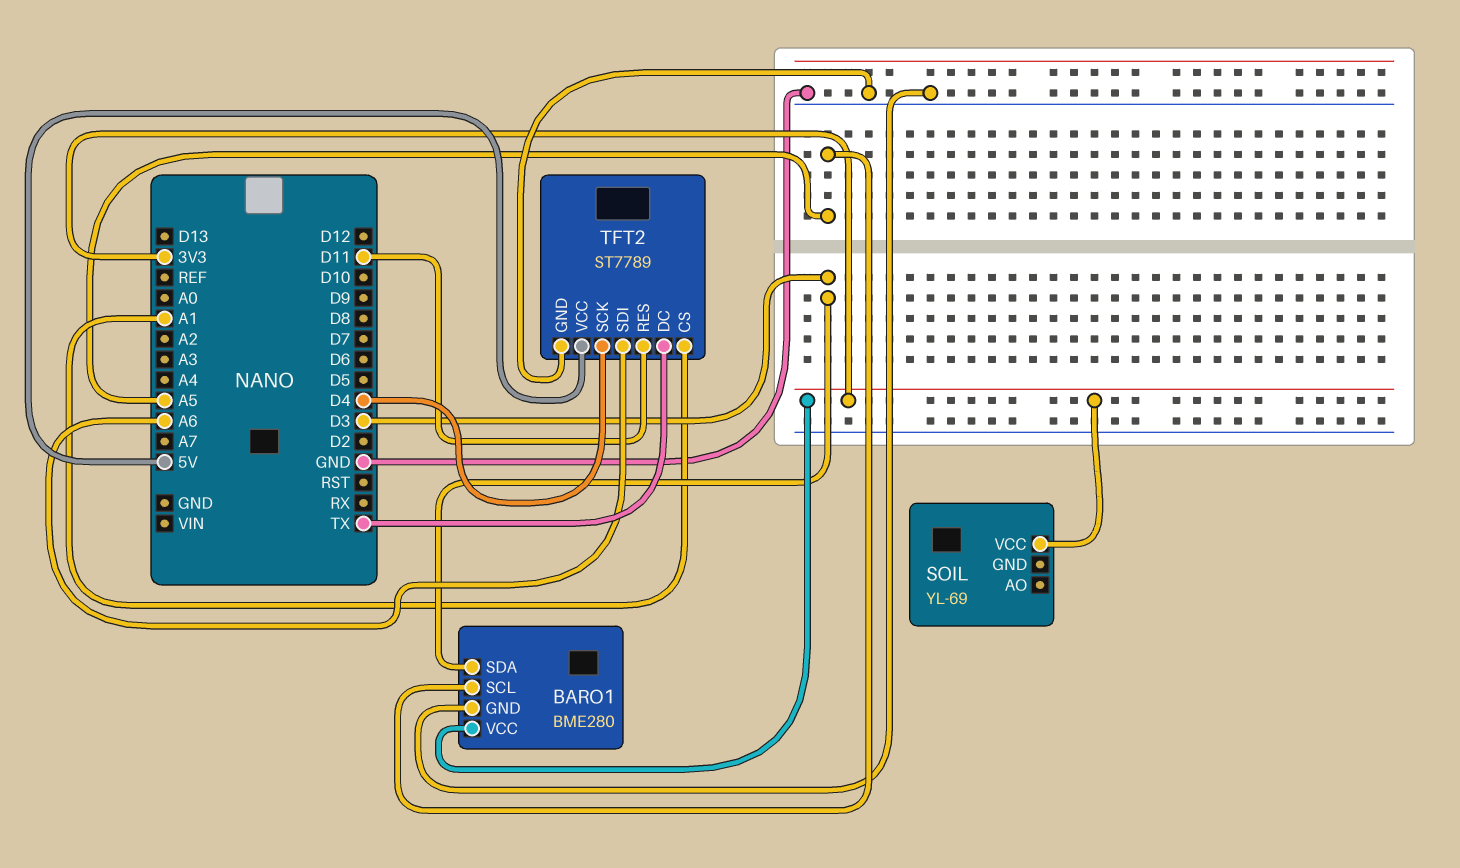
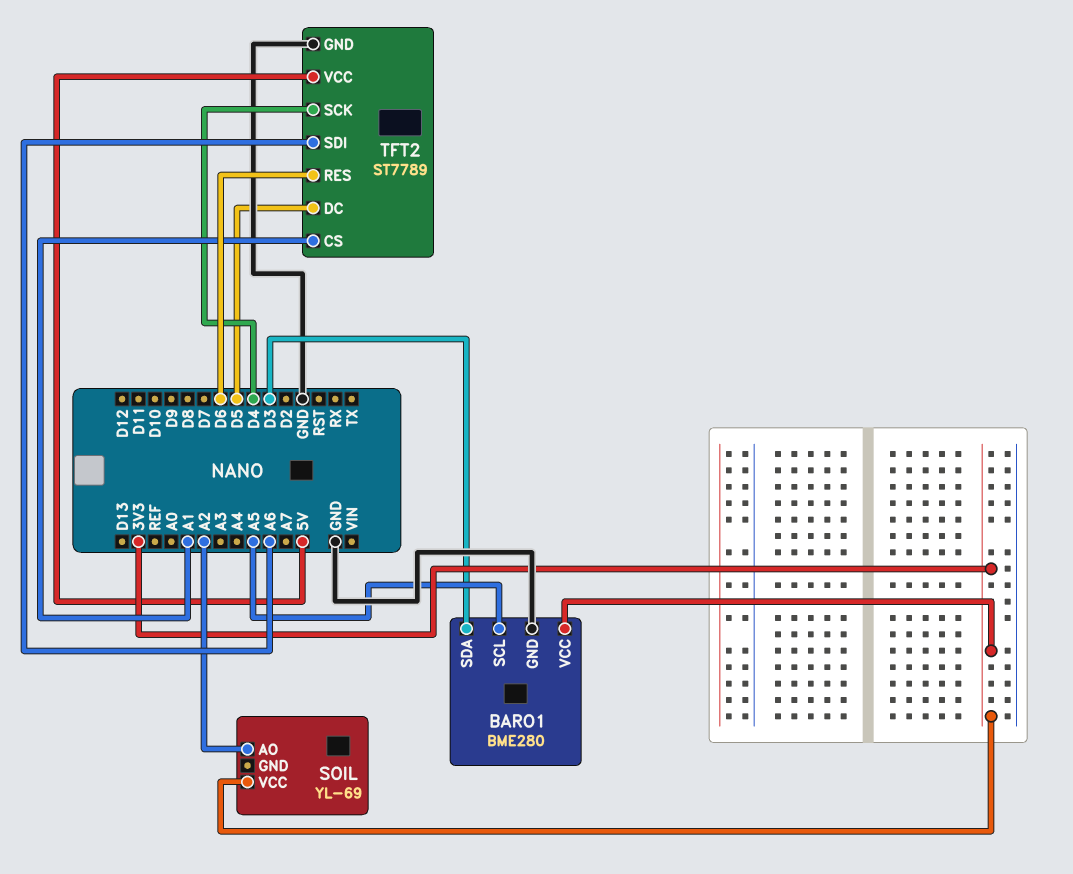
SOIL pin AO: none -> A2
TFT2 pin DC: TX -> D5
TFT2 pin RES: D11 -> D6

